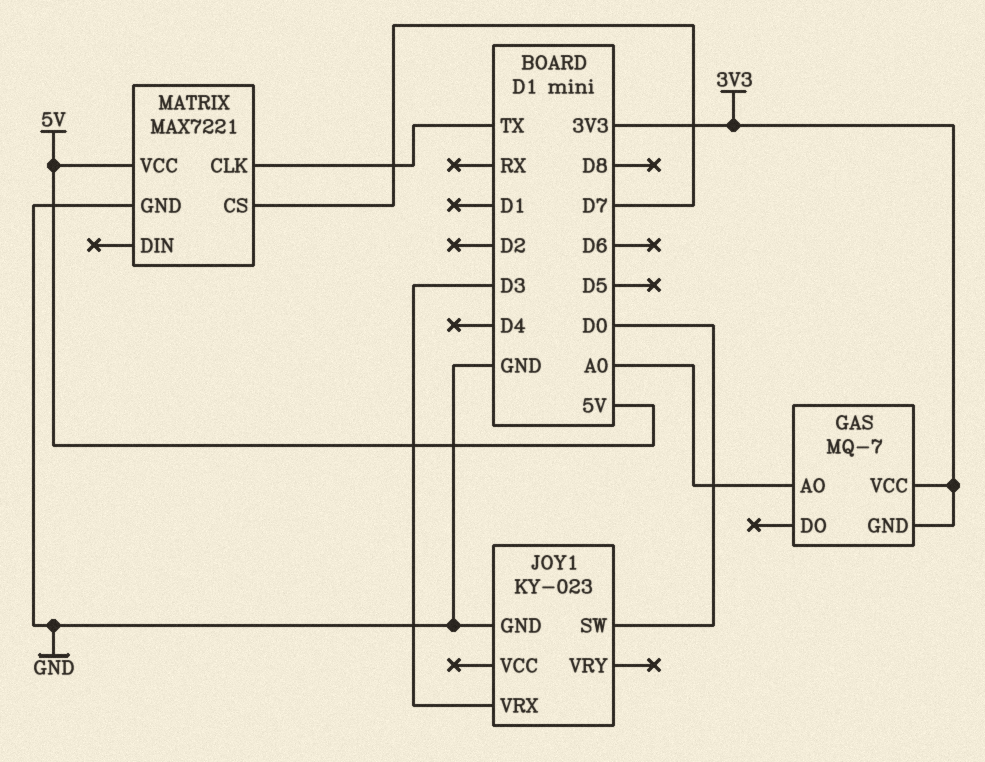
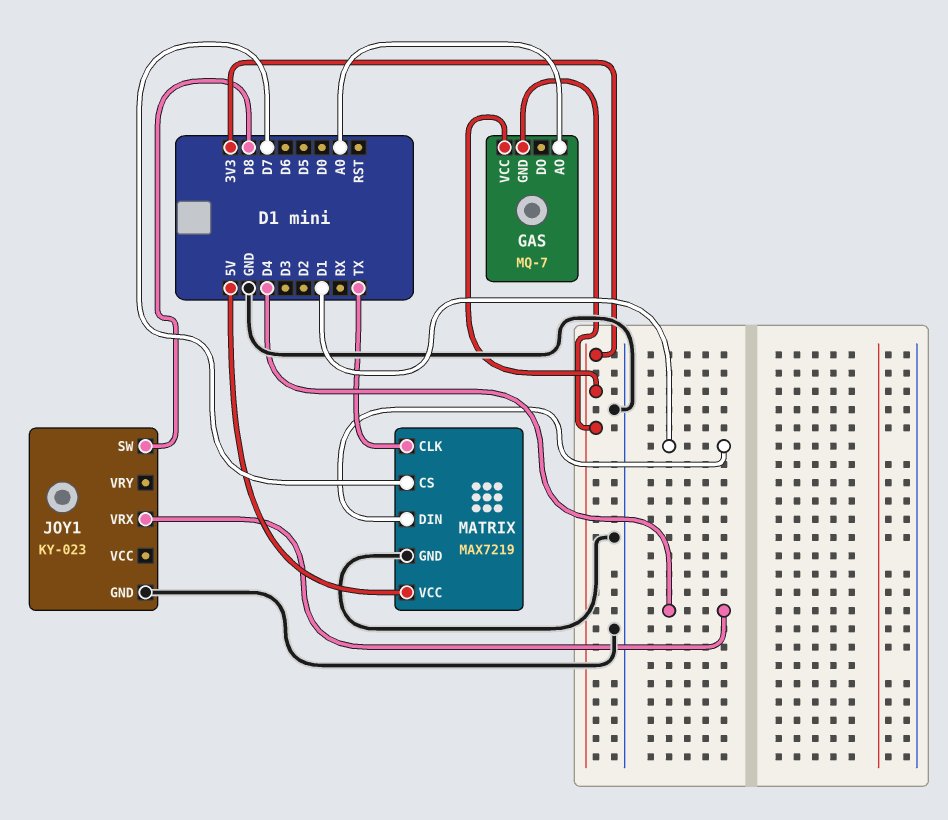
JOY1 pin SW: D0 -> D8
JOY1 pin VRX: D3 -> D4
MATRIX: MAX7221 -> MAX7219
MATRIX pin DIN: none -> D1

